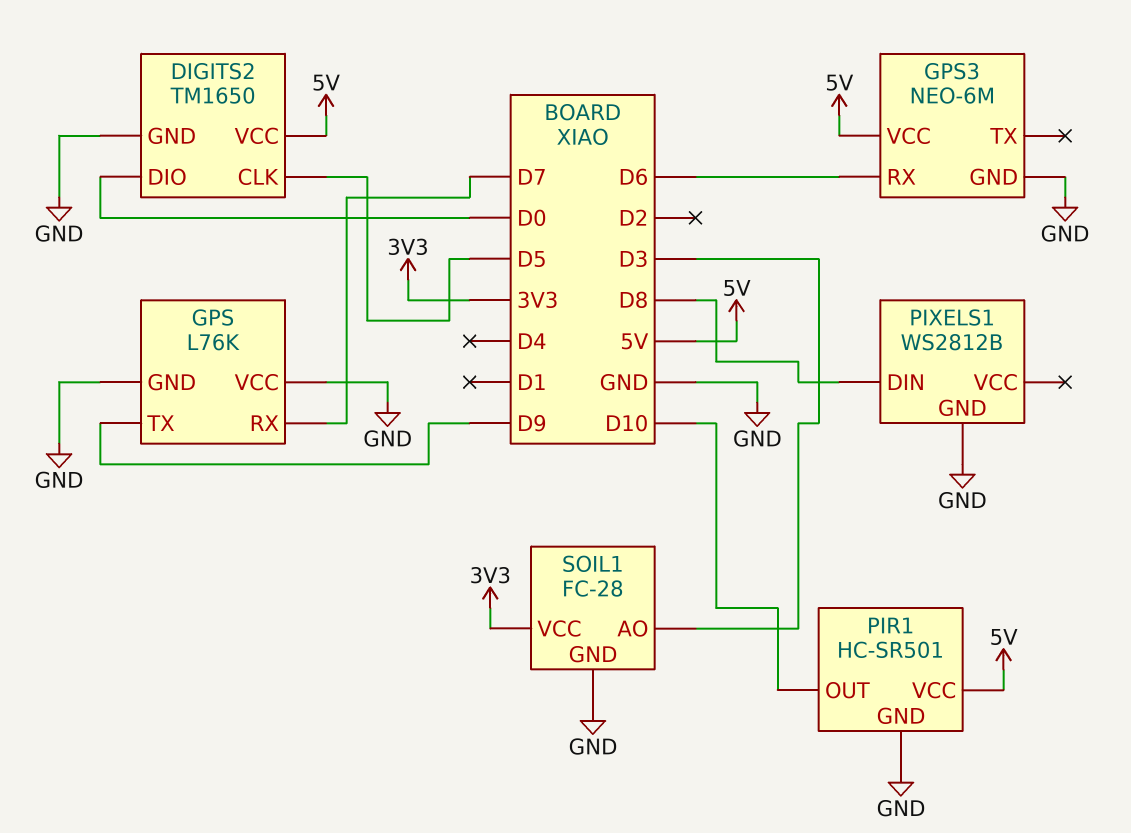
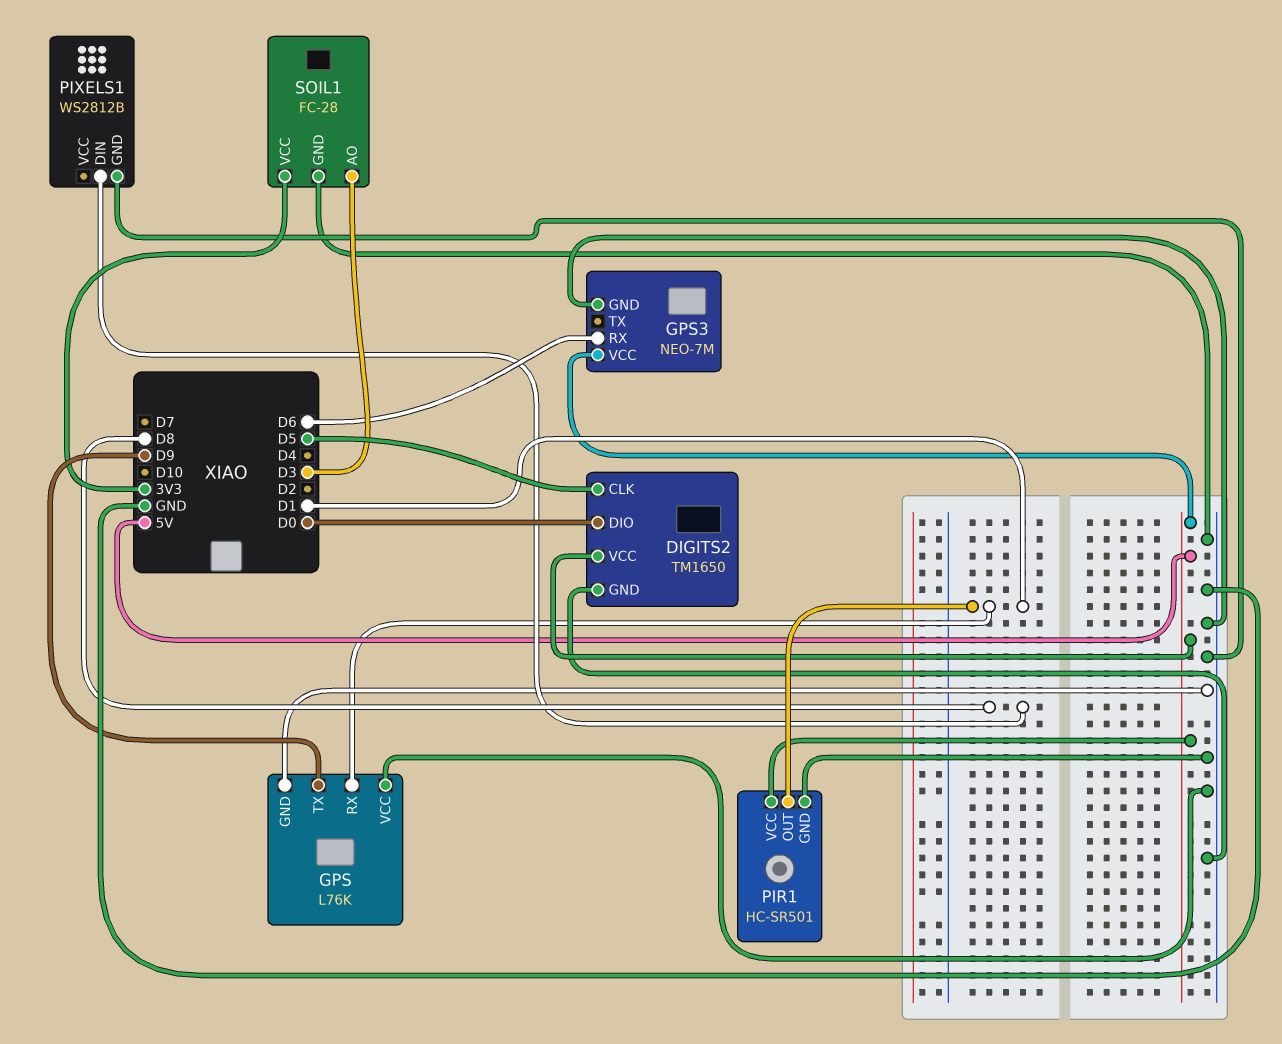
GPS pin RX: D7 -> D1
GPS3: NEO-6M -> NEO-7M
PIR1 pin OUT: D10 -> D1

